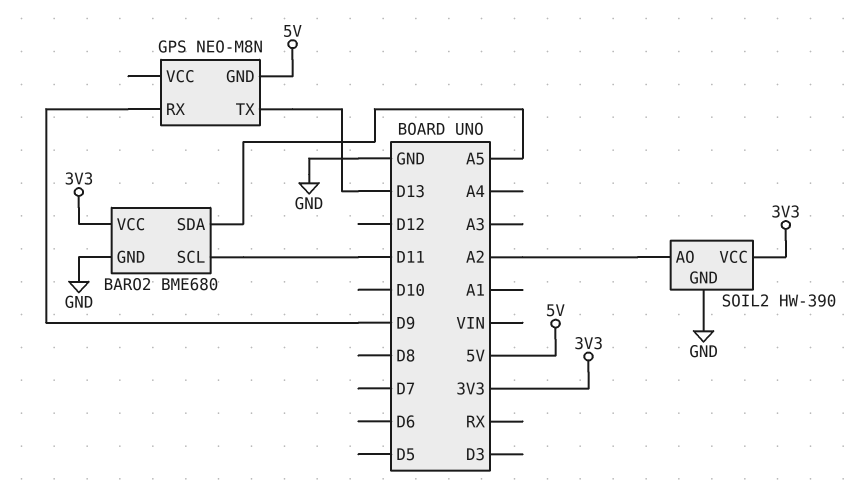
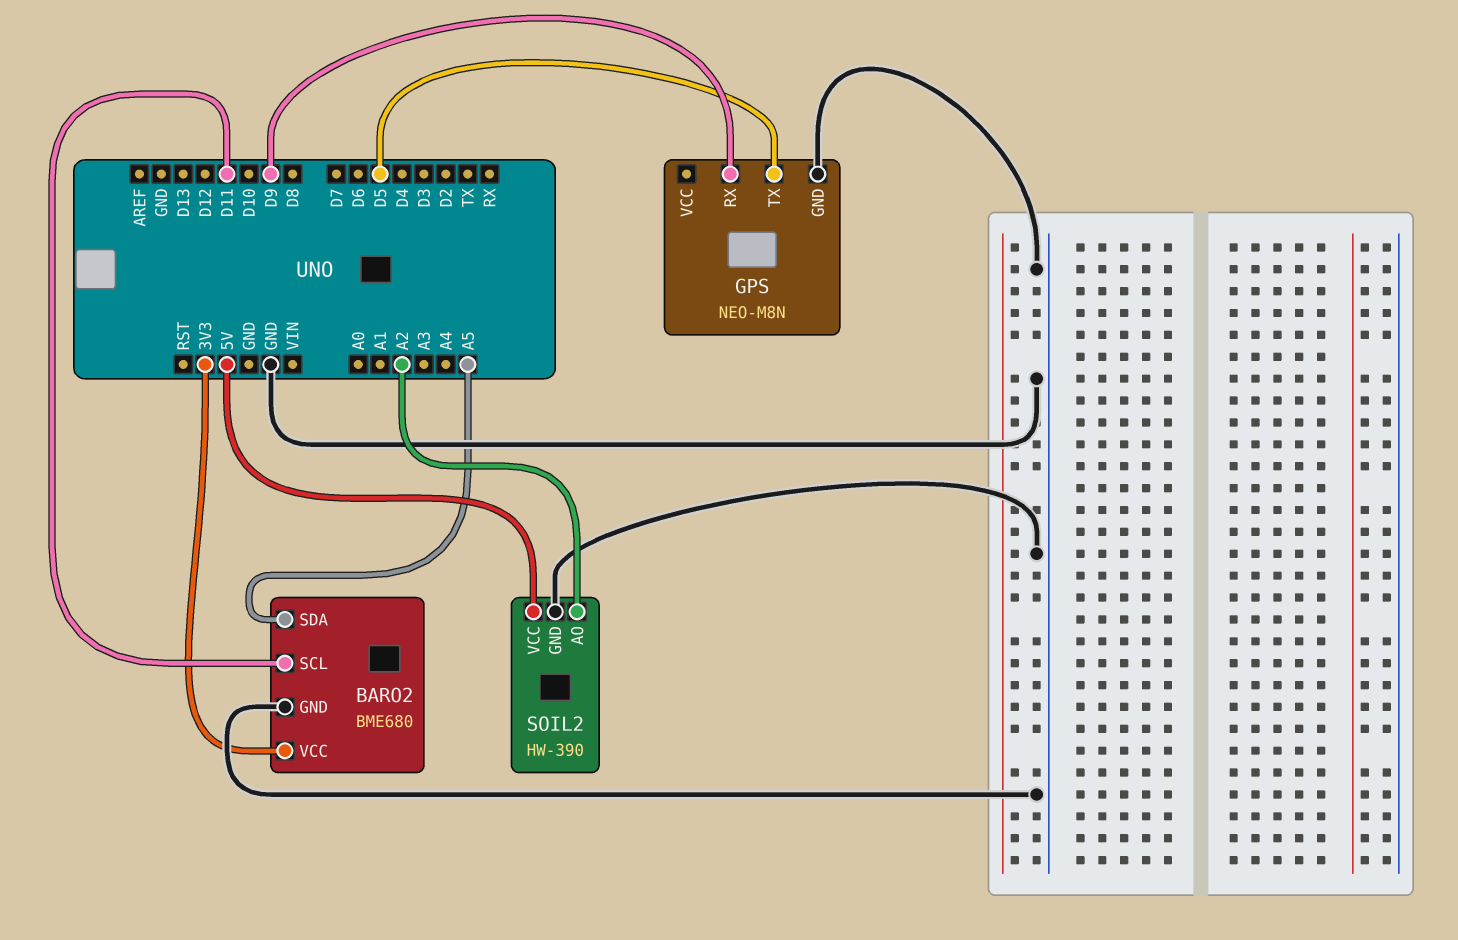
GPS pin GND: 5V -> GND
GPS pin TX: D13 -> D5
SOIL2 pin VCC: 3V3 -> 5V

